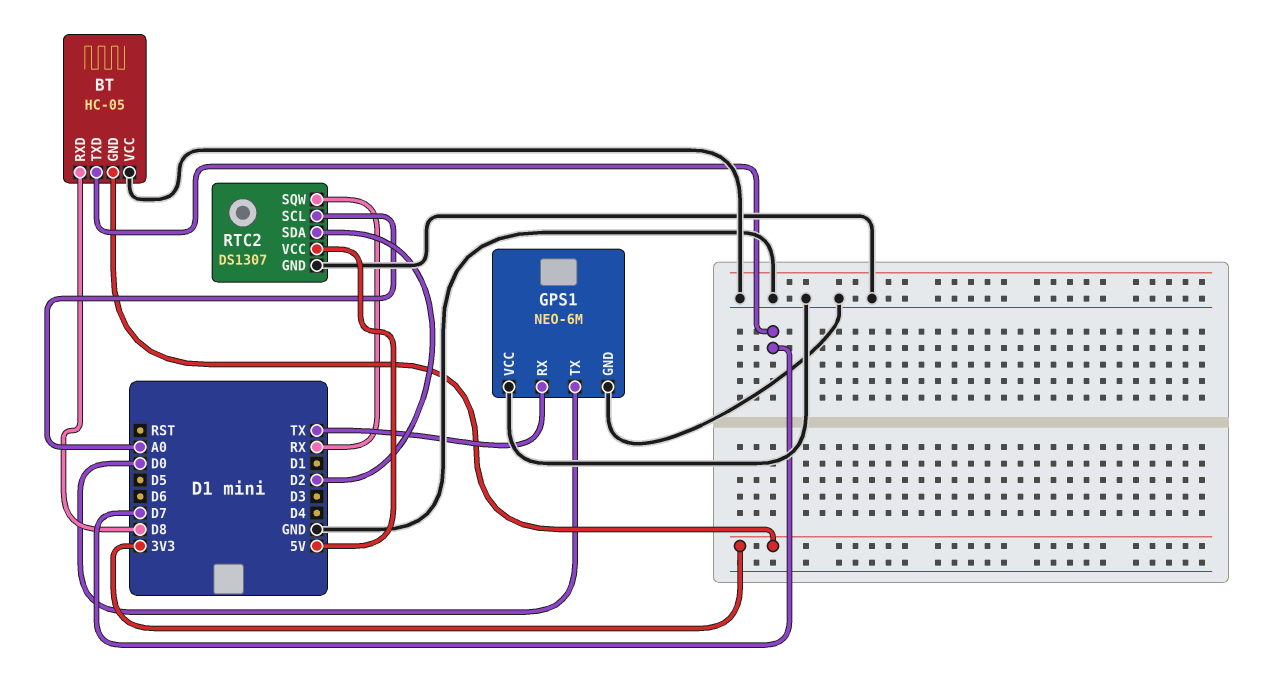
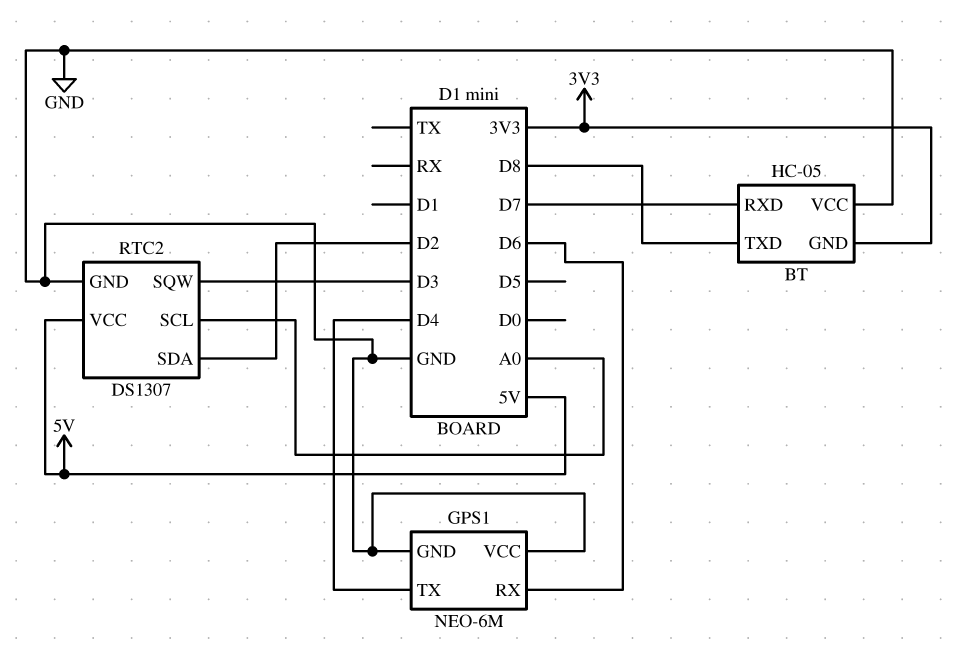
BT pin RXD: D8 -> D7
BT pin TXD: D7 -> D8
GPS1 pin RX: TX -> D6
GPS1 pin TX: D0 -> D4
RTC2 pin SQW: RX -> D3

